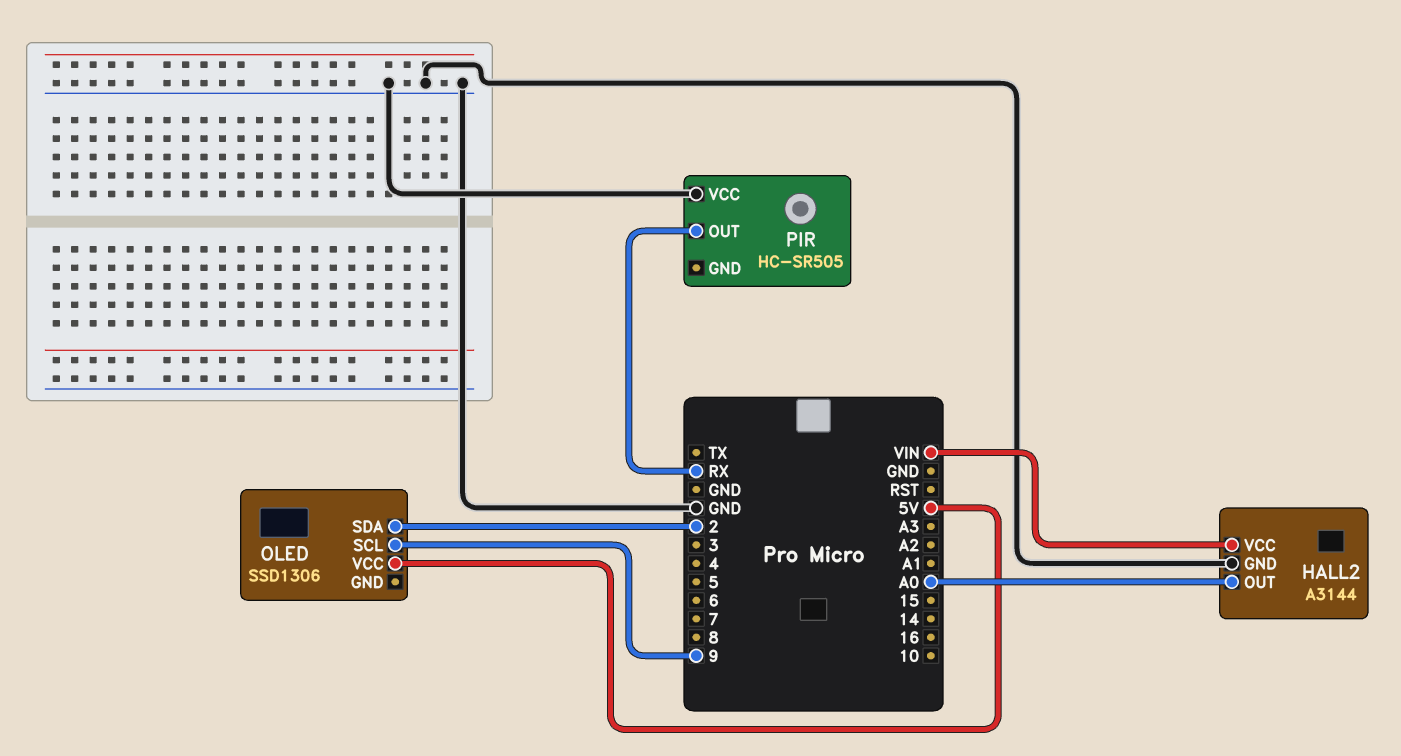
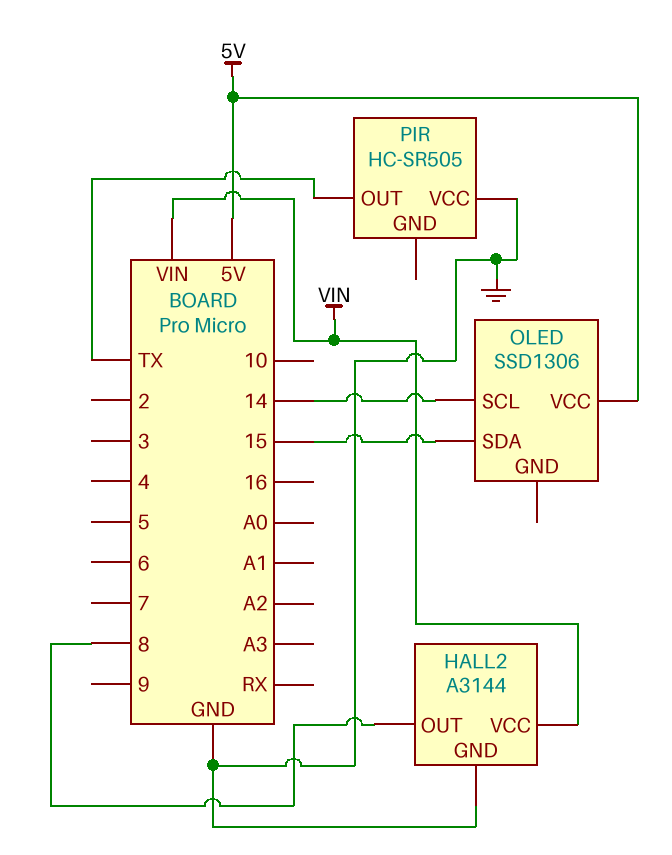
HALL2 pin OUT: A0 -> 8
OLED pin SCL: 9 -> 14
OLED pin SDA: 2 -> 15
PIR pin OUT: RX -> TX

